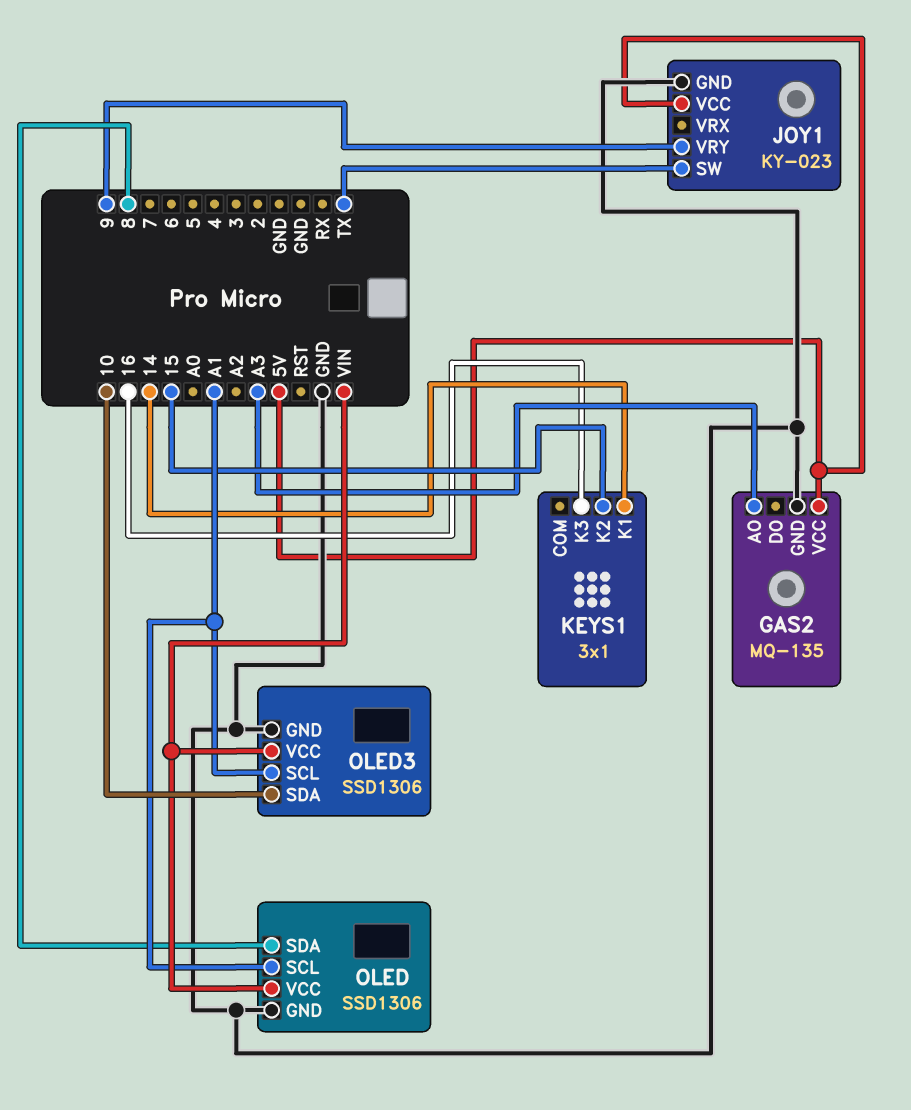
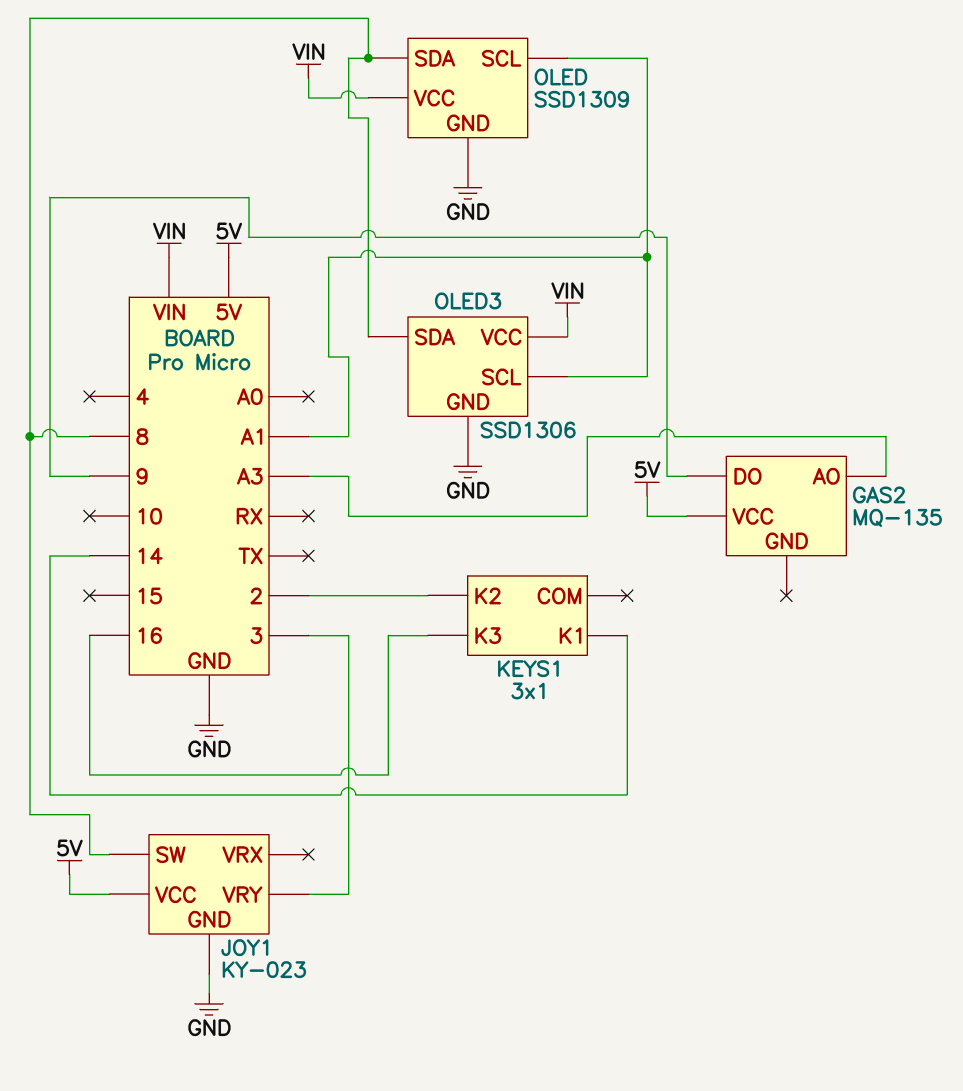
GAS2 pin DO: none -> 9
GAS2 pin GND: GND -> none
JOY1 pin SW: TX -> 8
JOY1 pin VRY: 9 -> 3
KEYS1 pin K2: 15 -> 2
OLED: SSD1306 -> SSD1309
OLED3 pin SDA: 10 -> 8

